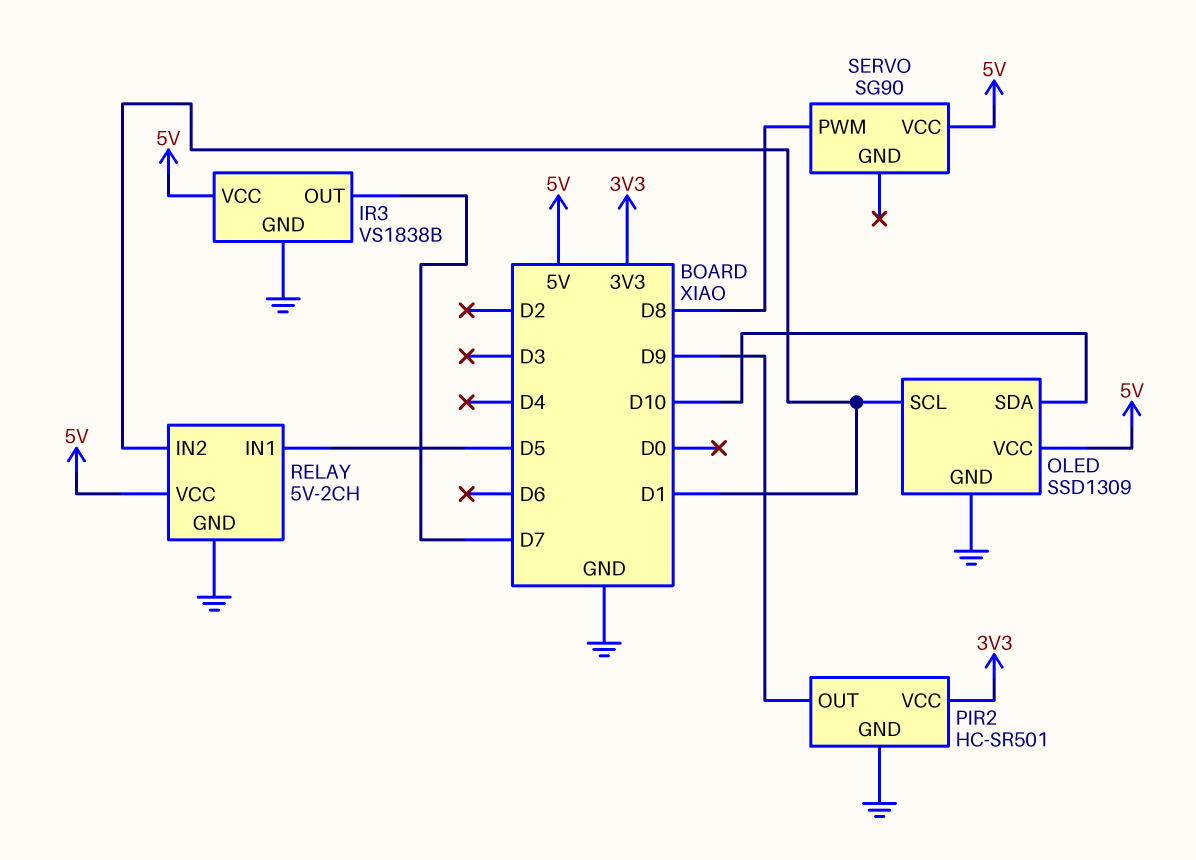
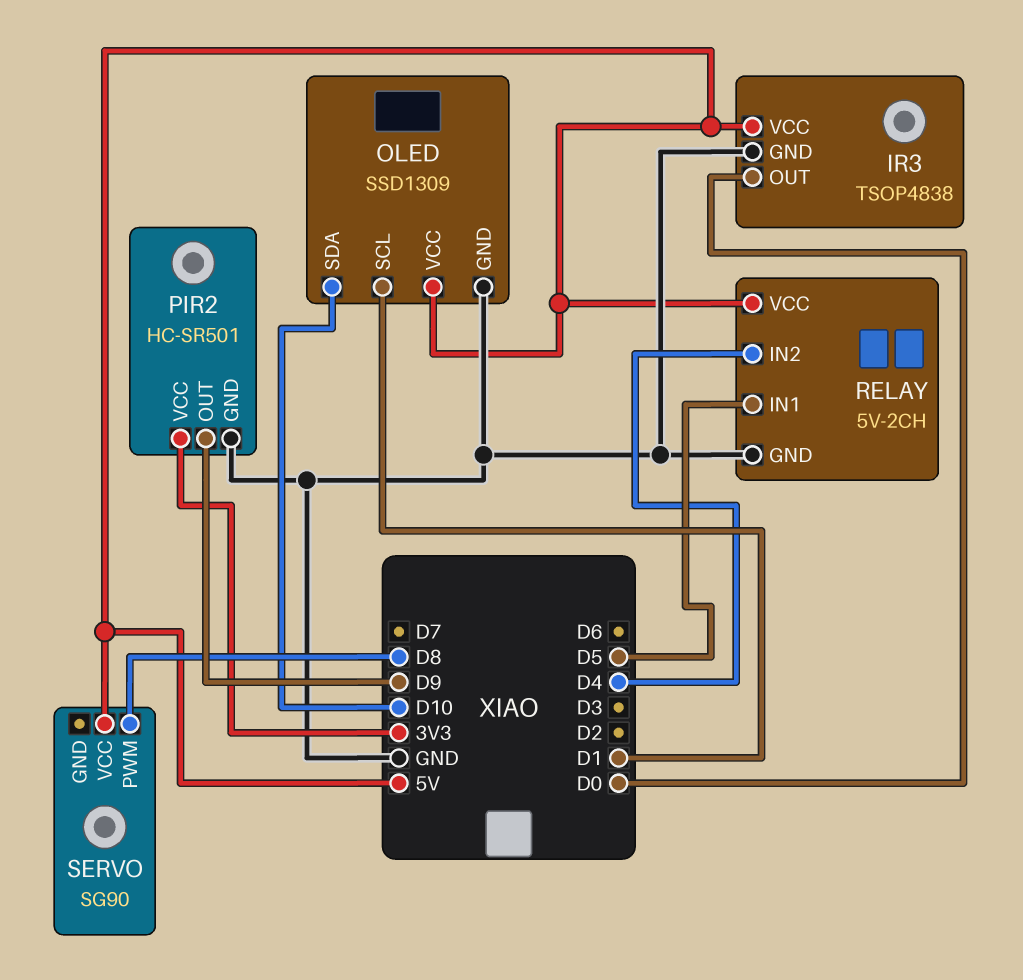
IR3: VS1838B -> TSOP4838
IR3 pin OUT: D7 -> D0
RELAY pin IN2: D1 -> D4

